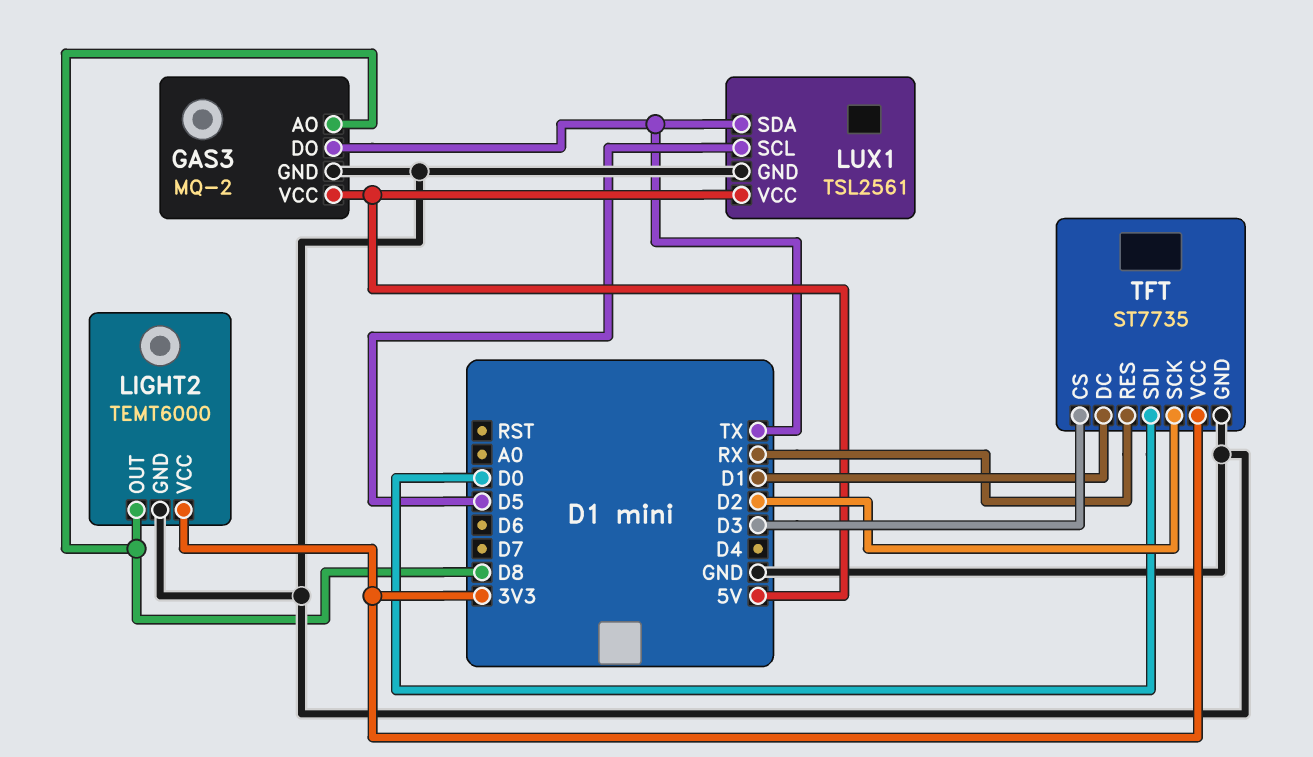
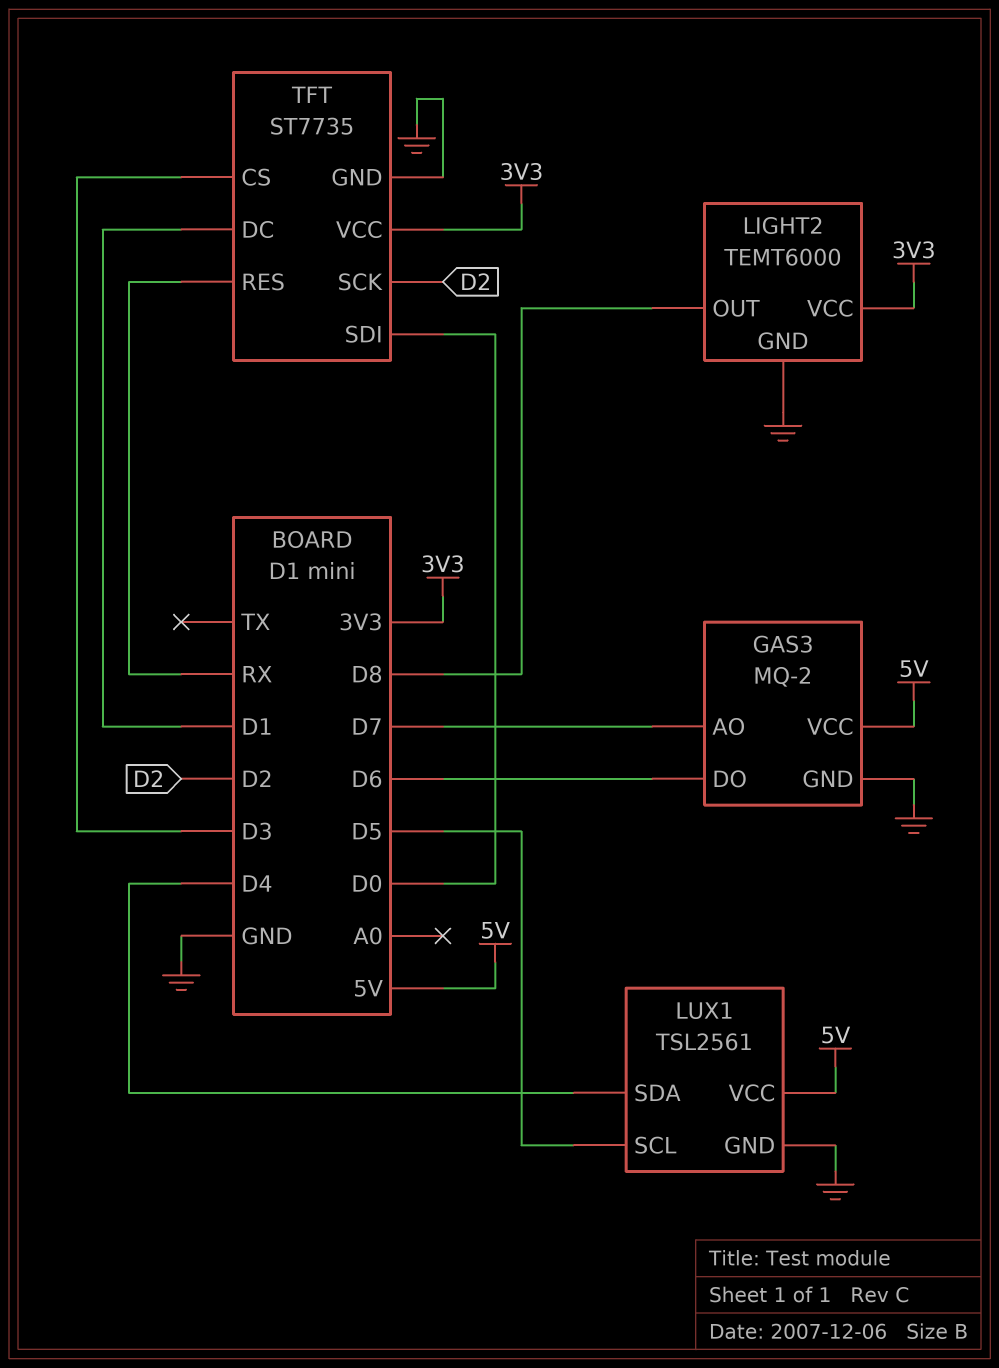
GAS3 pin AO: D8 -> D7
GAS3 pin DO: TX -> D6
LUX1 pin SDA: TX -> D4

